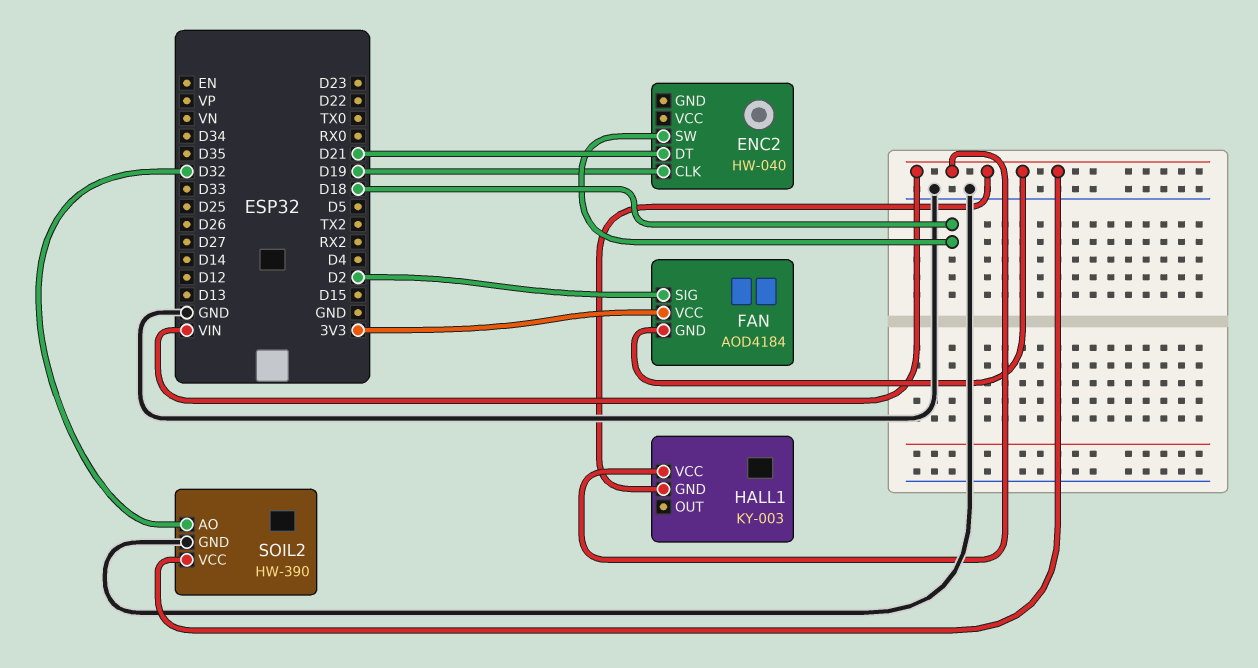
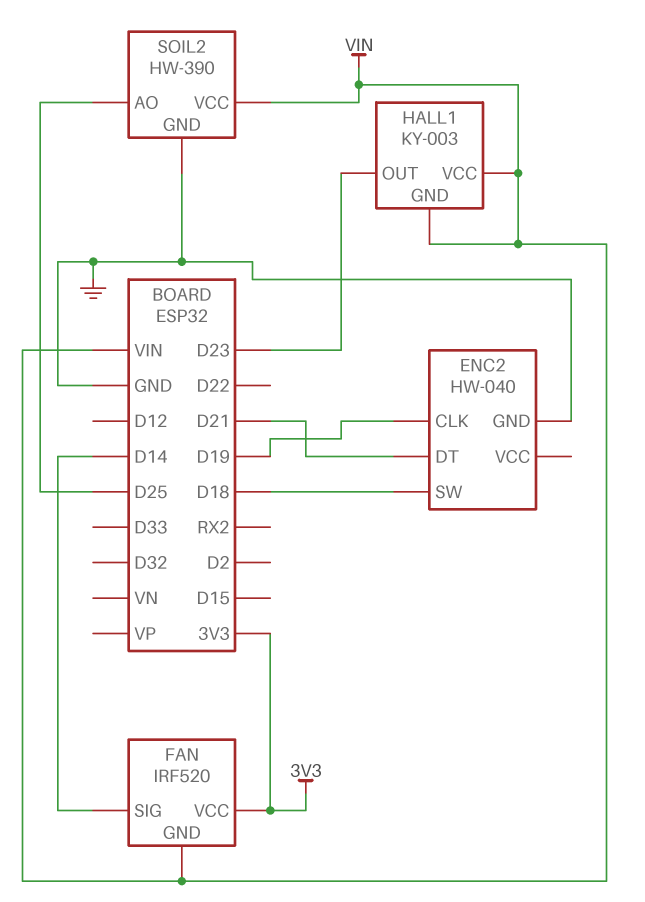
ENC2 pin GND: none -> GND
FAN: AOD4184 -> IRF520
FAN pin SIG: D2 -> D14
HALL1 pin OUT: none -> D23
SOIL2 pin AO: D32 -> D25

